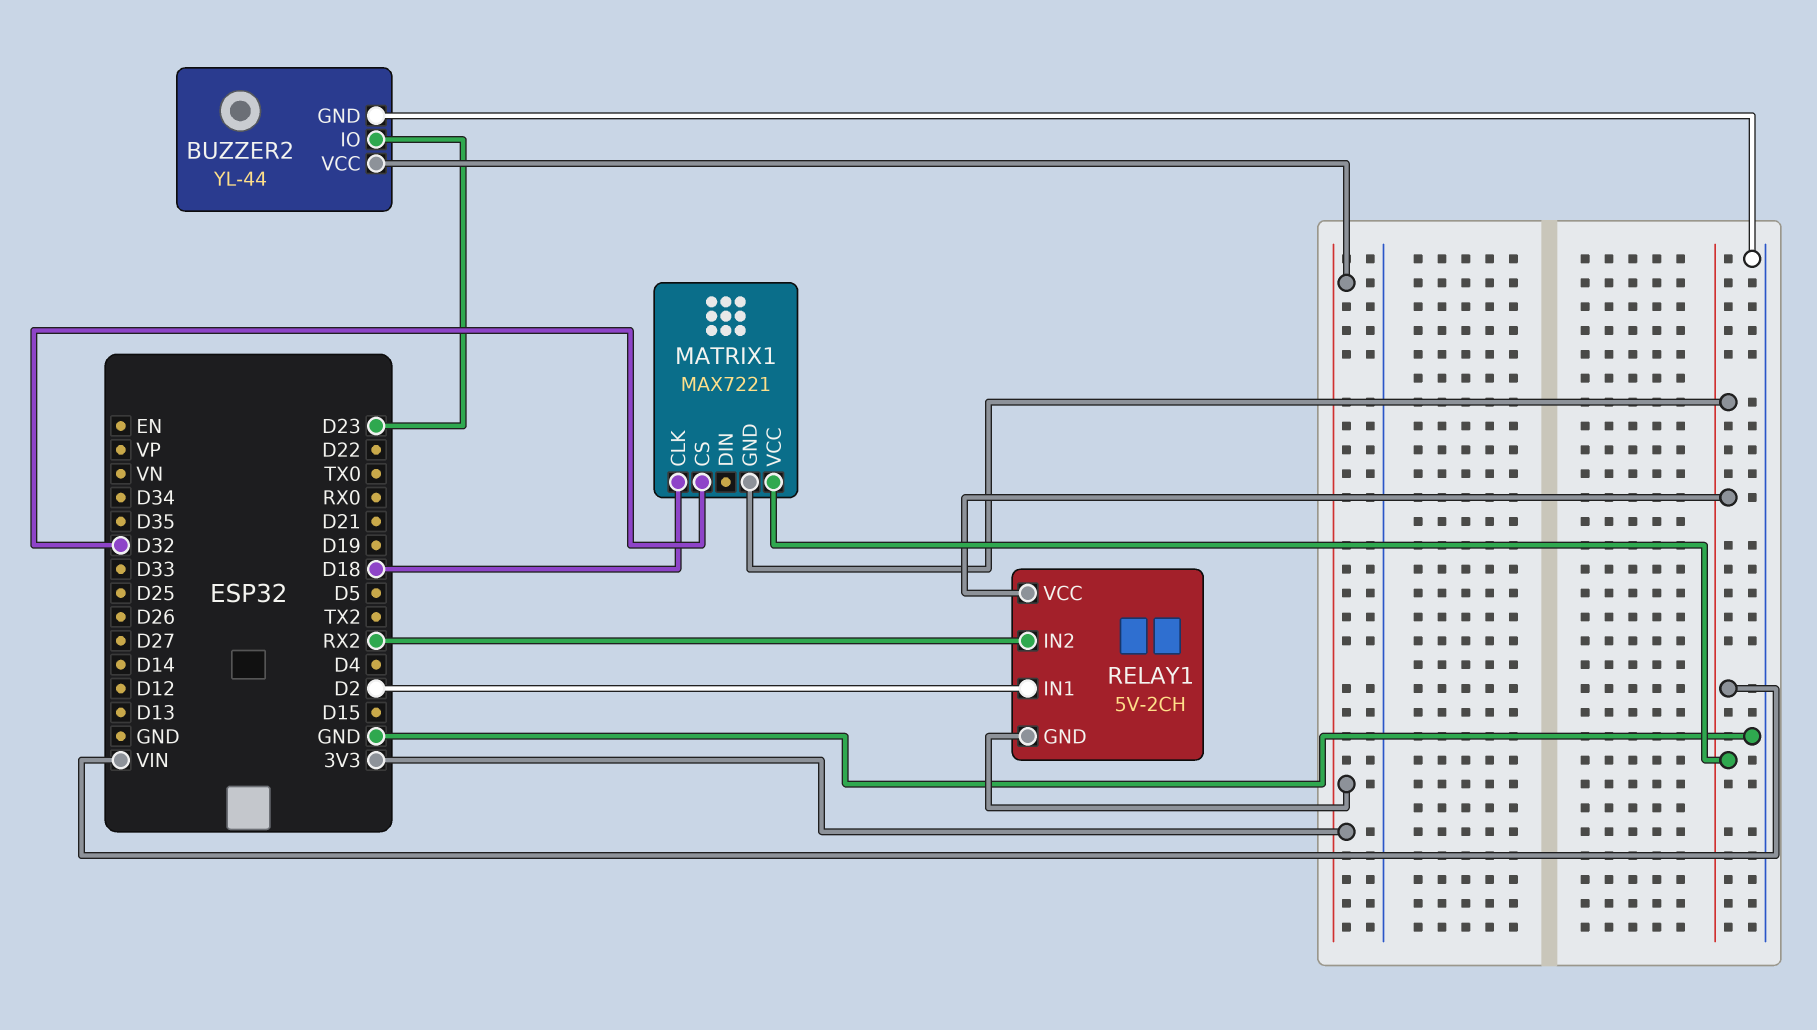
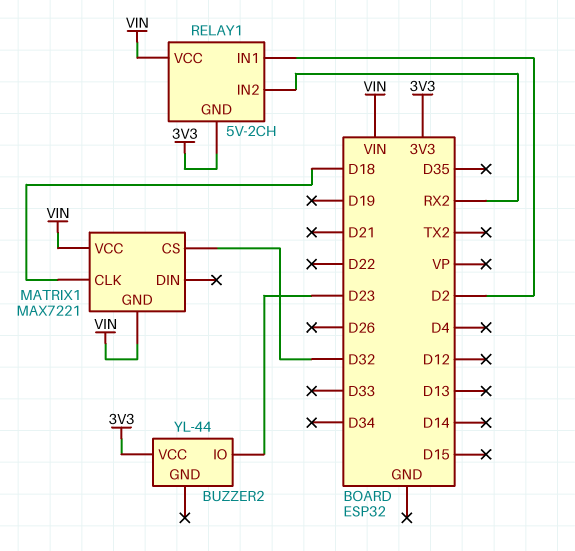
BUZZER2 pin GND: GND -> none

